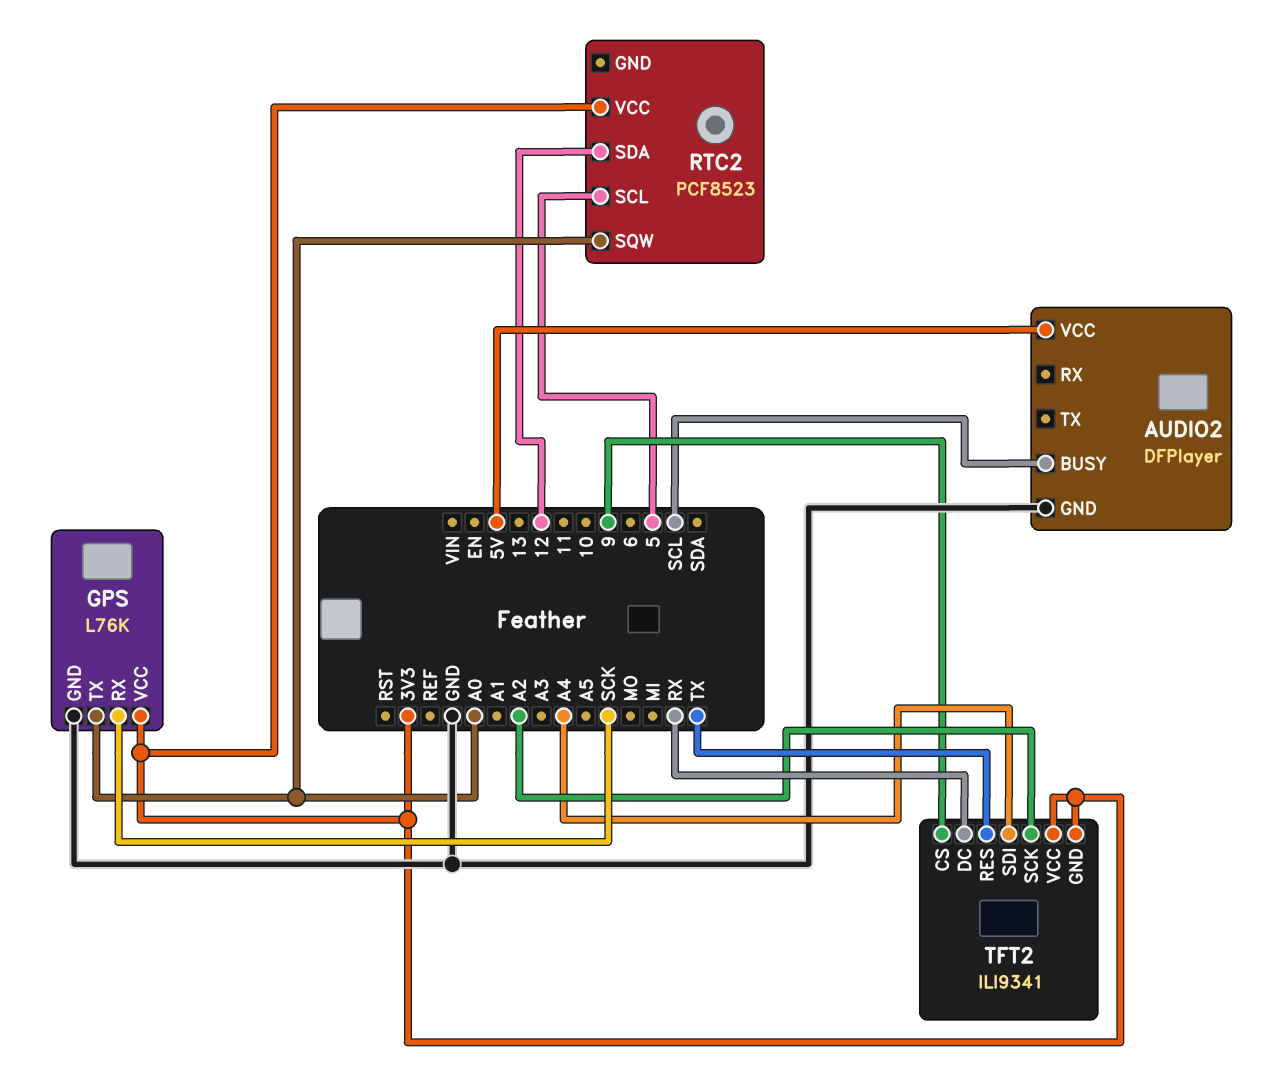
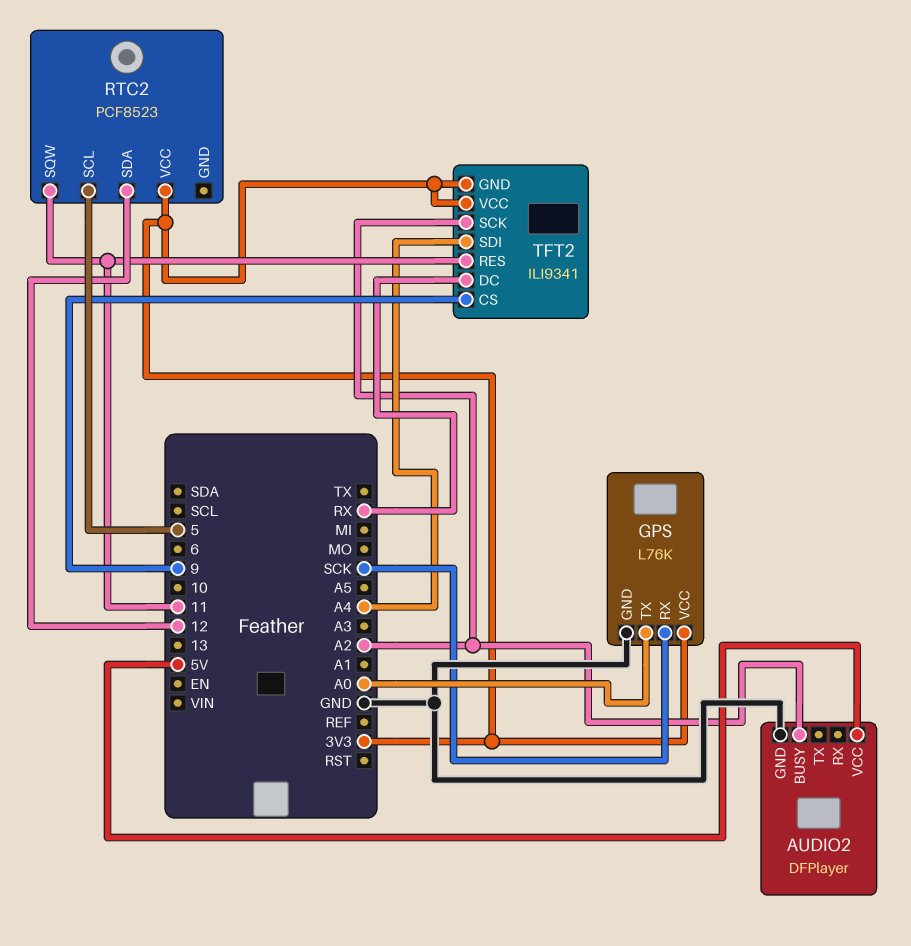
AUDIO2 pin BUSY: SCL -> A2
RTC2 pin SQW: A0 -> 11
TFT2 pin RES: TX -> 11

